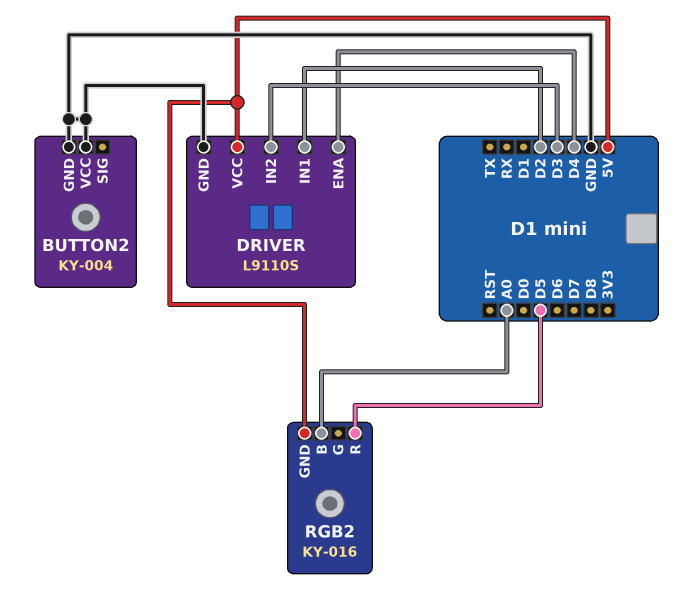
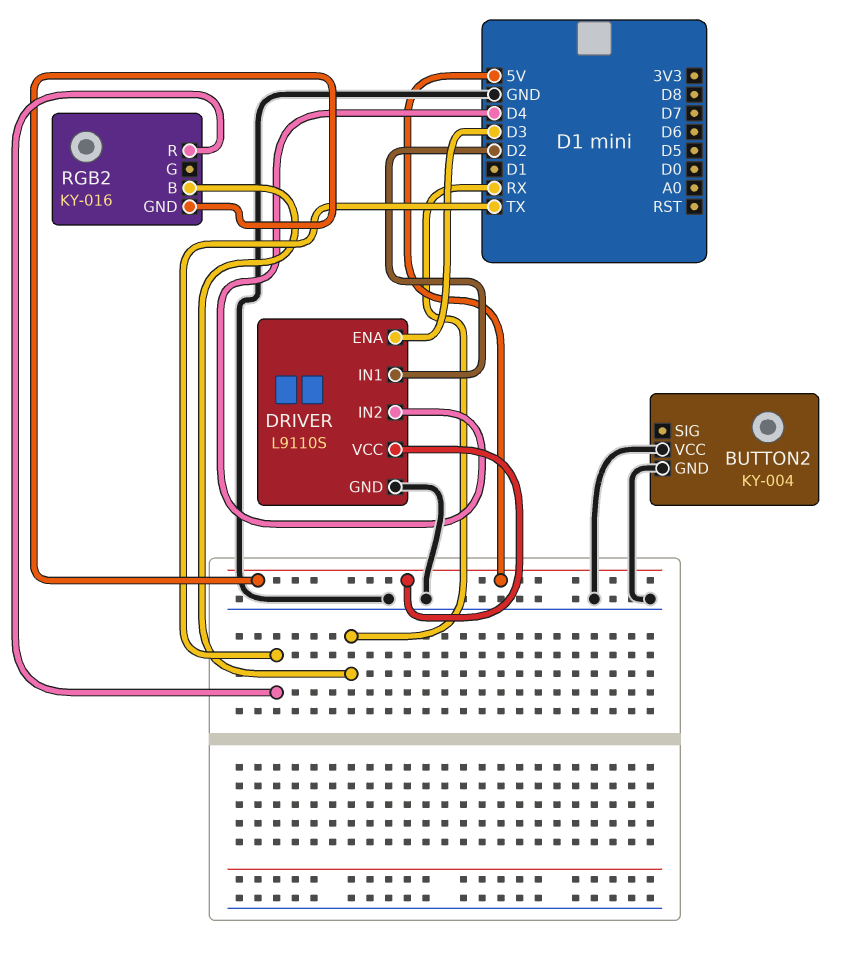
DRIVER pin ENA: D4 -> D3
DRIVER pin IN2: D3 -> D4
RGB2 pin B: A0 -> RX
RGB2 pin R: D5 -> TX

